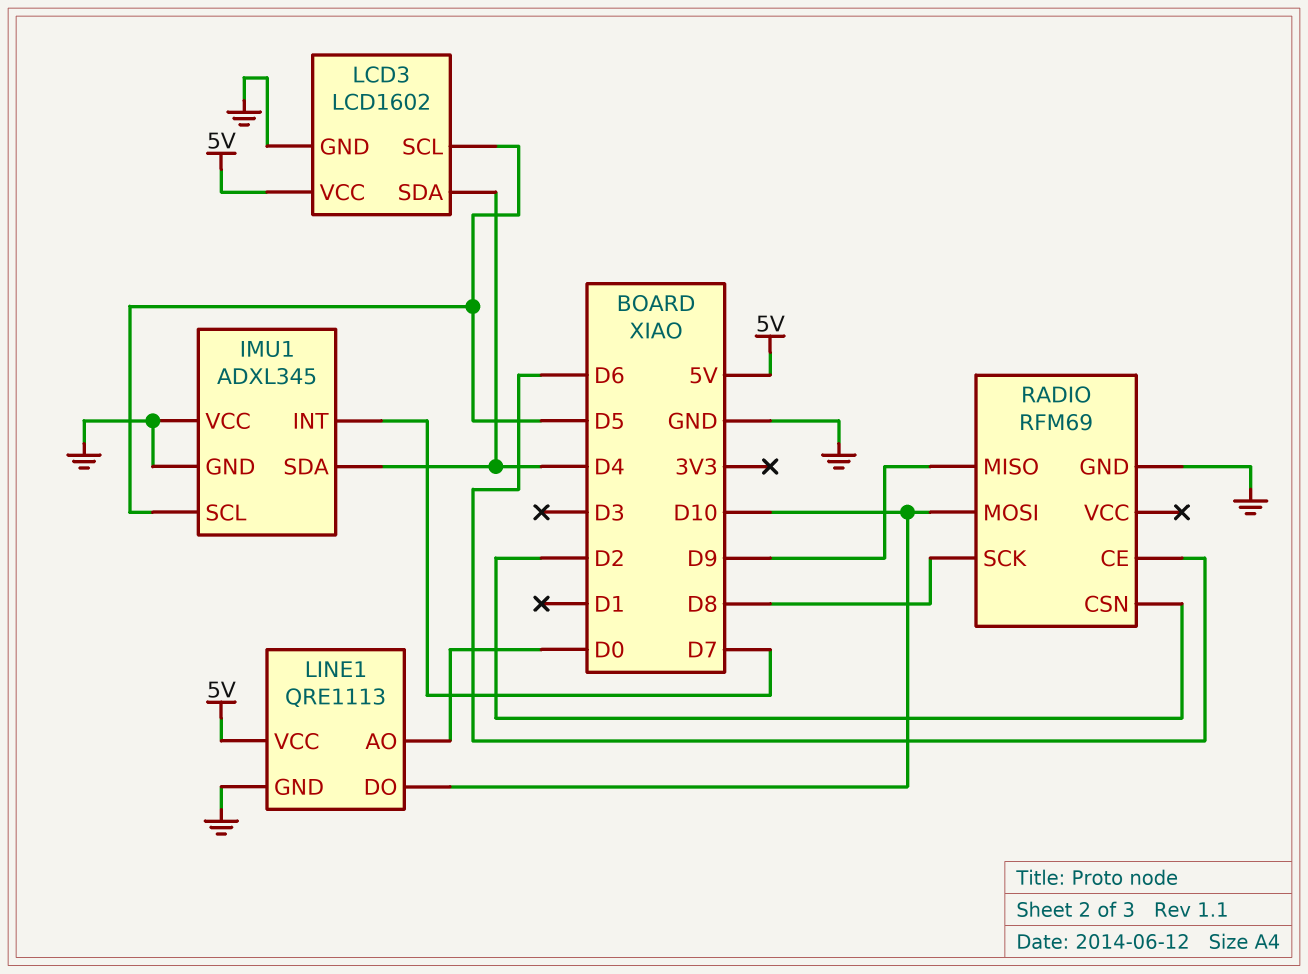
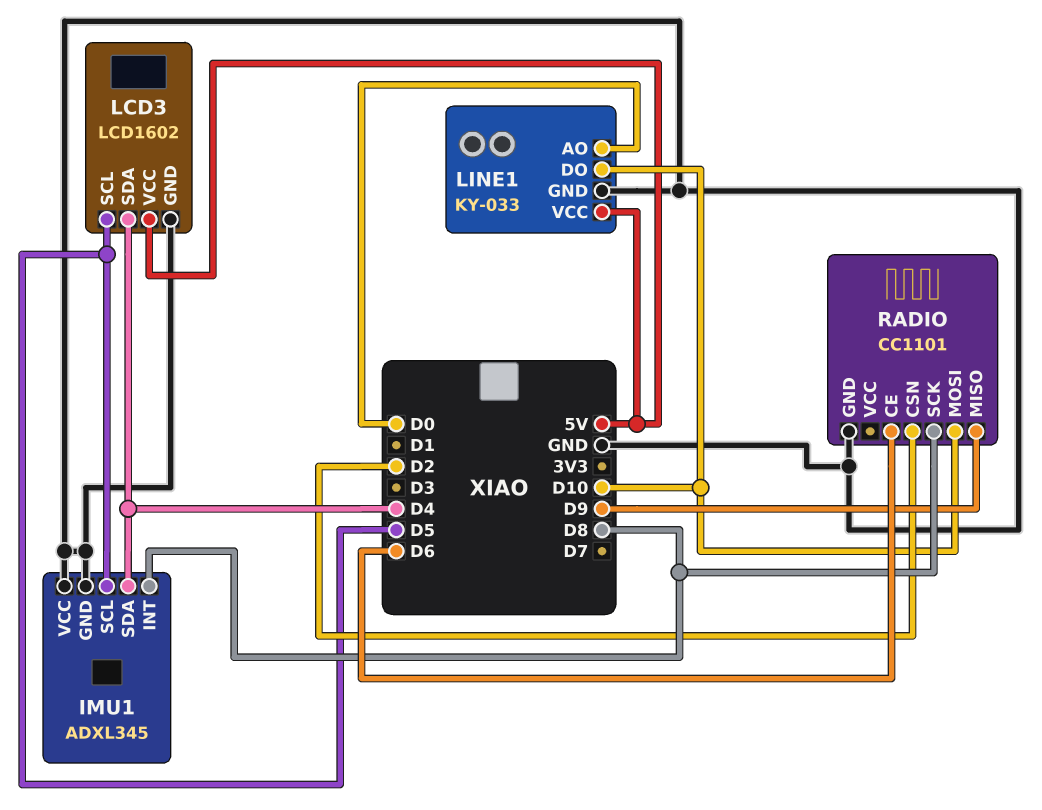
IMU1 pin INT: D7 -> D8
LINE1: QRE1113 -> KY-033
RADIO: RFM69 -> CC1101

